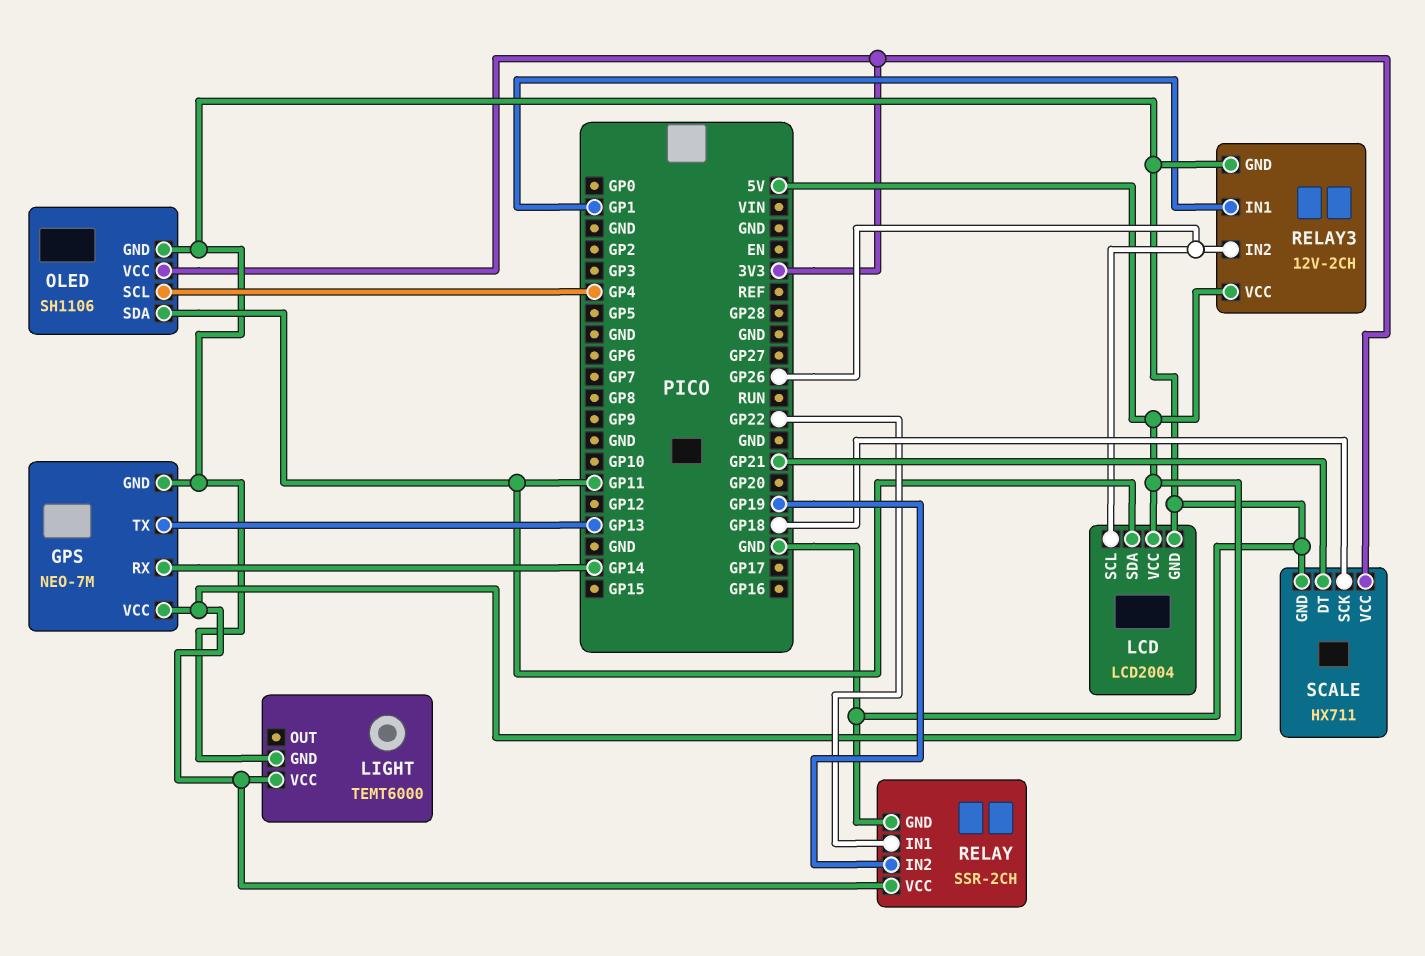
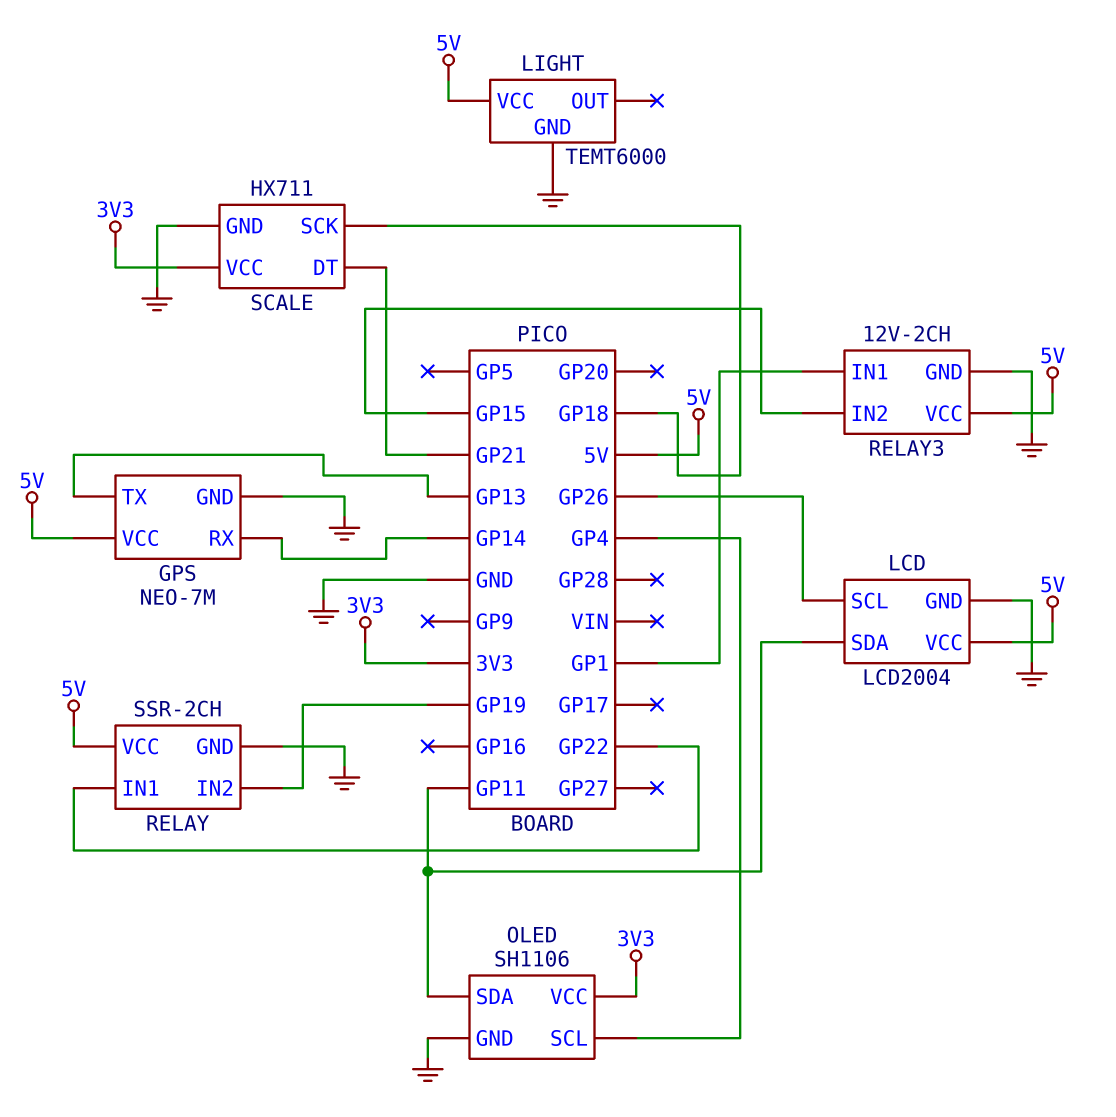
RELAY3 pin IN2: GP26 -> GP15

